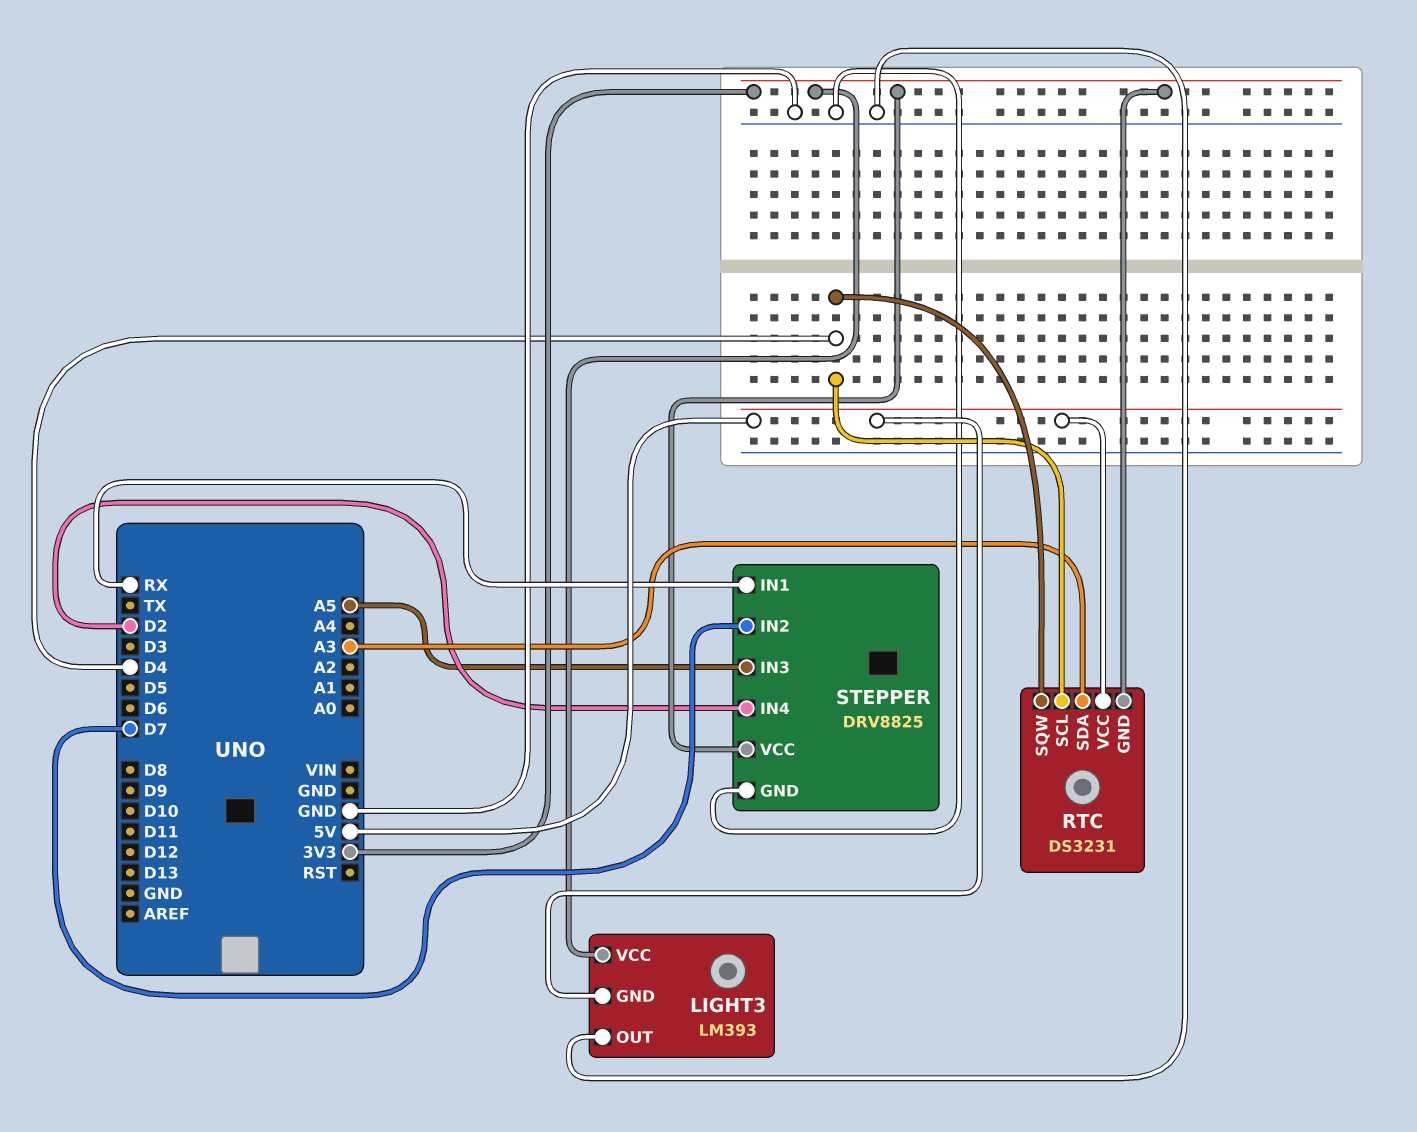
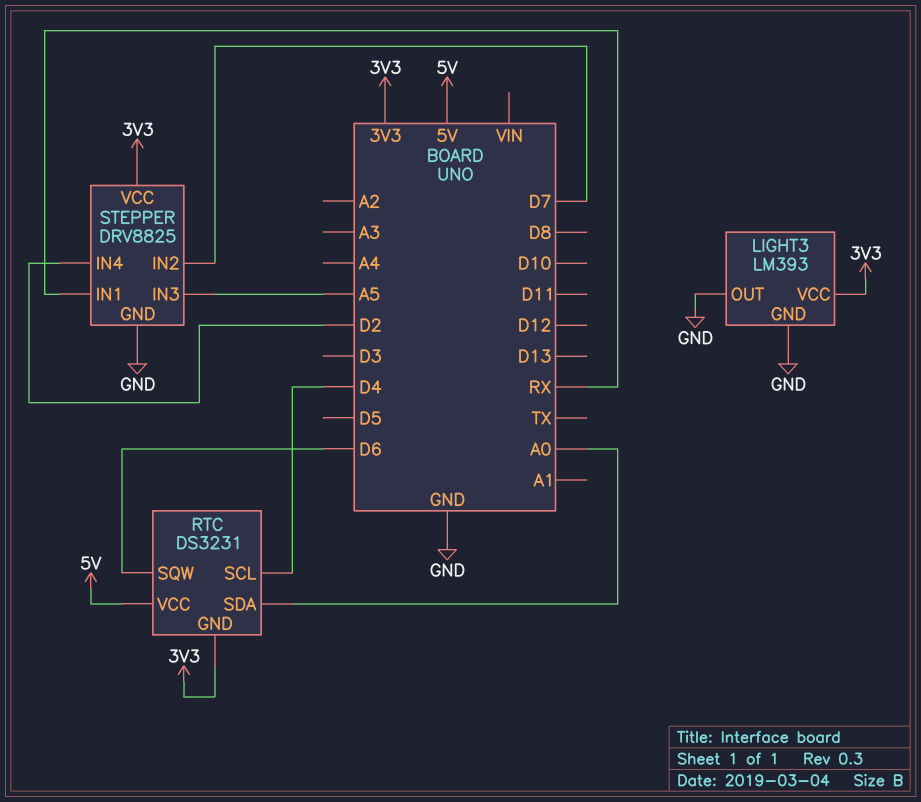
LIGHT3 pin GND: 5V -> GND
RTC pin SDA: A3 -> A0
RTC pin SQW: D4 -> D6

